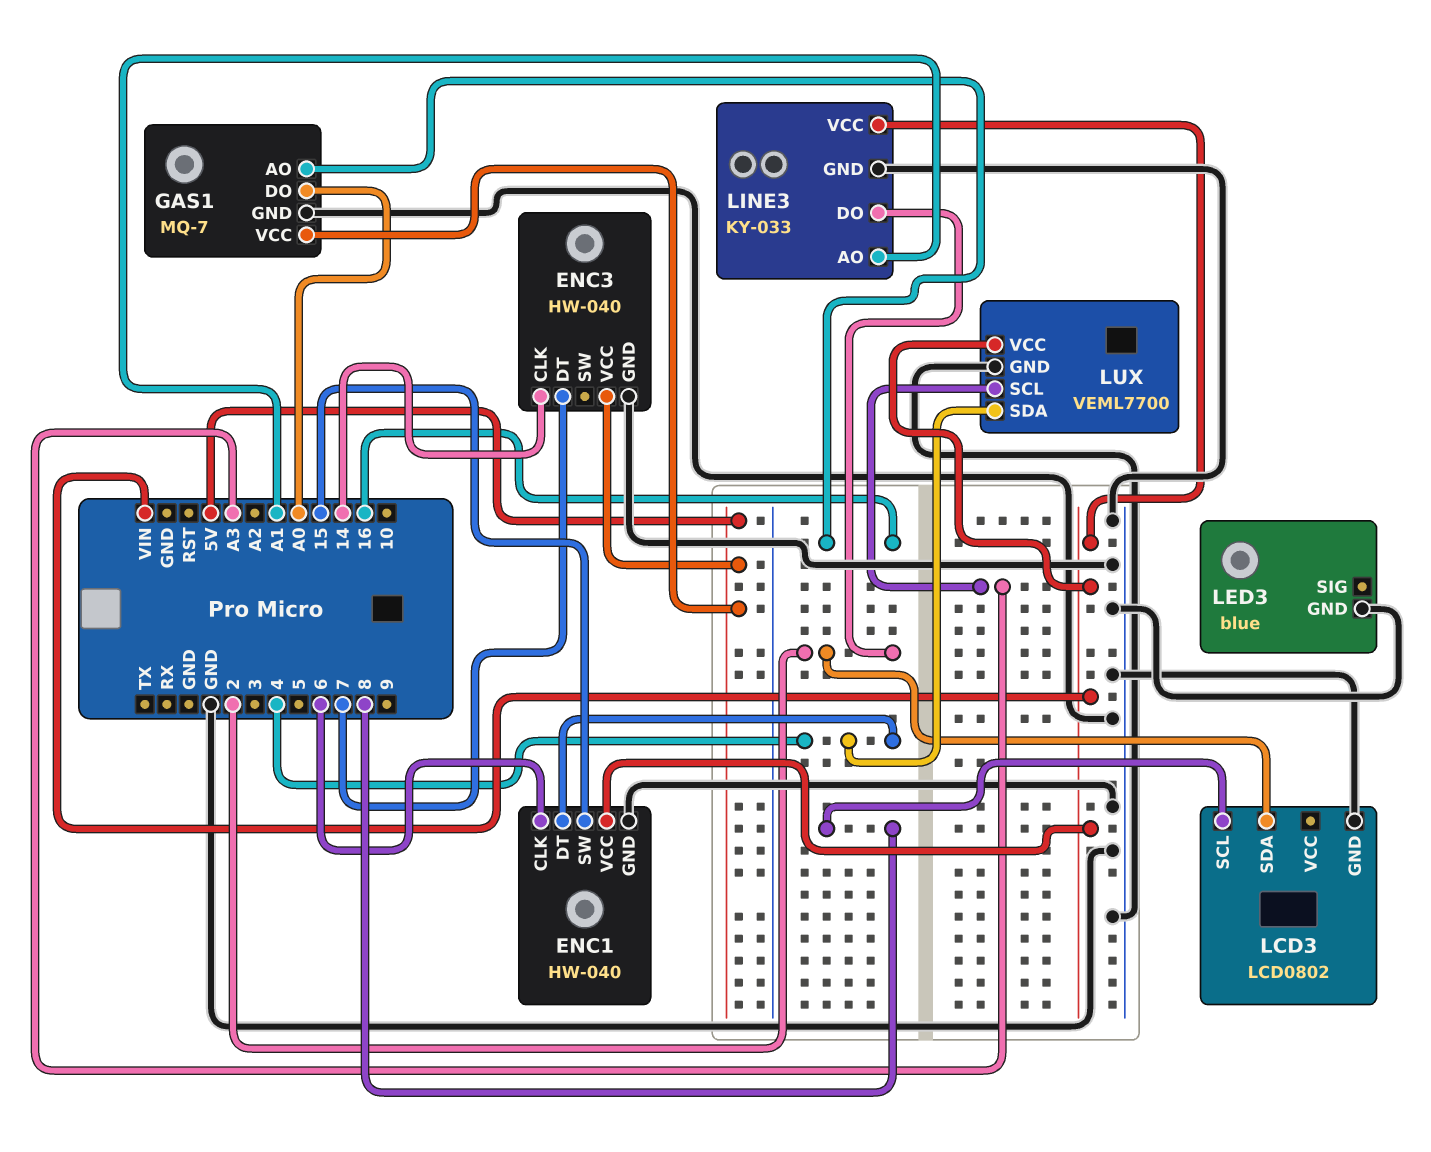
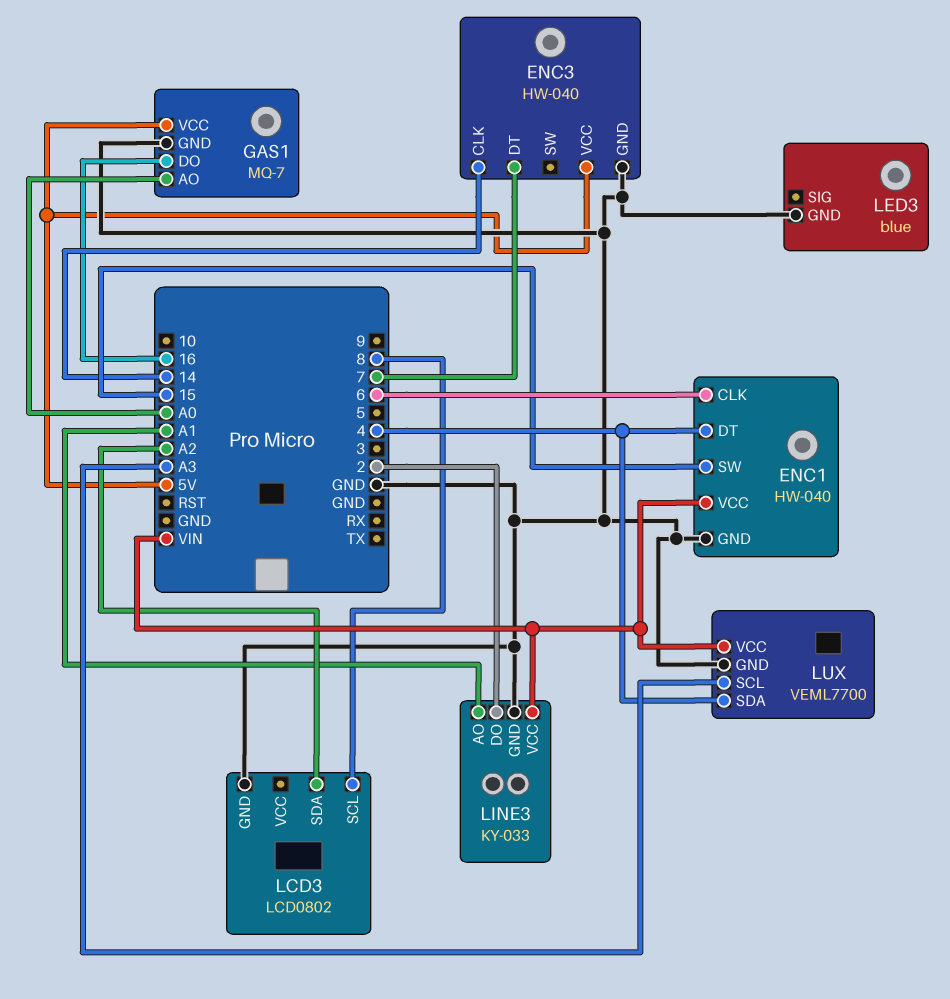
GAS1 pin AO: 16 -> A0
GAS1 pin DO: A0 -> 16
LCD3 pin SDA: 2 -> A2

